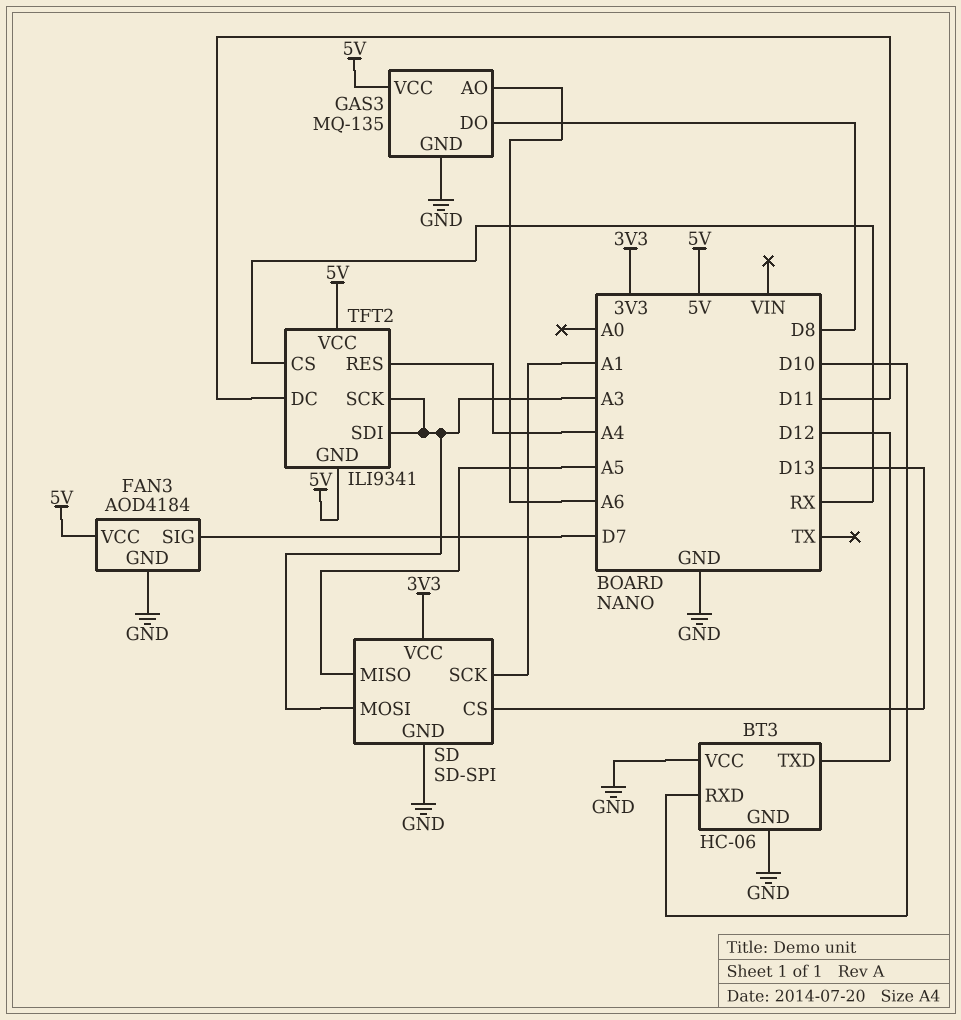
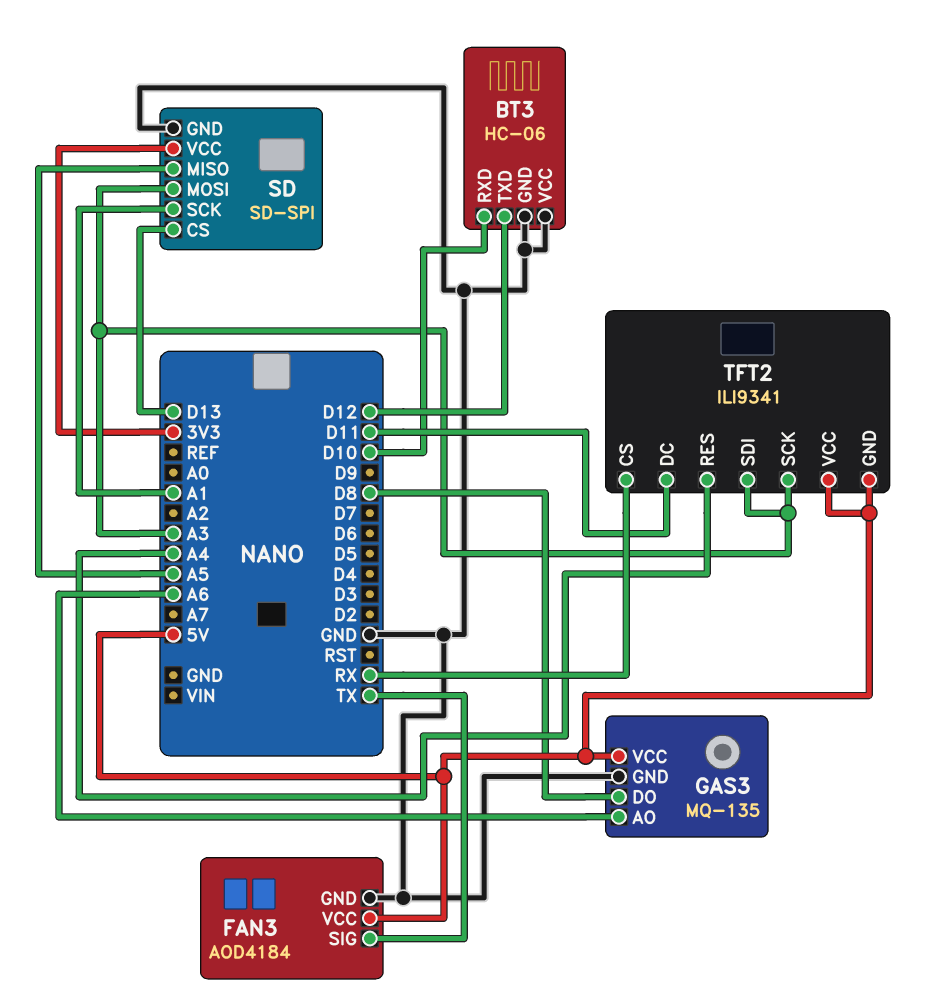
FAN3 pin SIG: D7 -> TX

